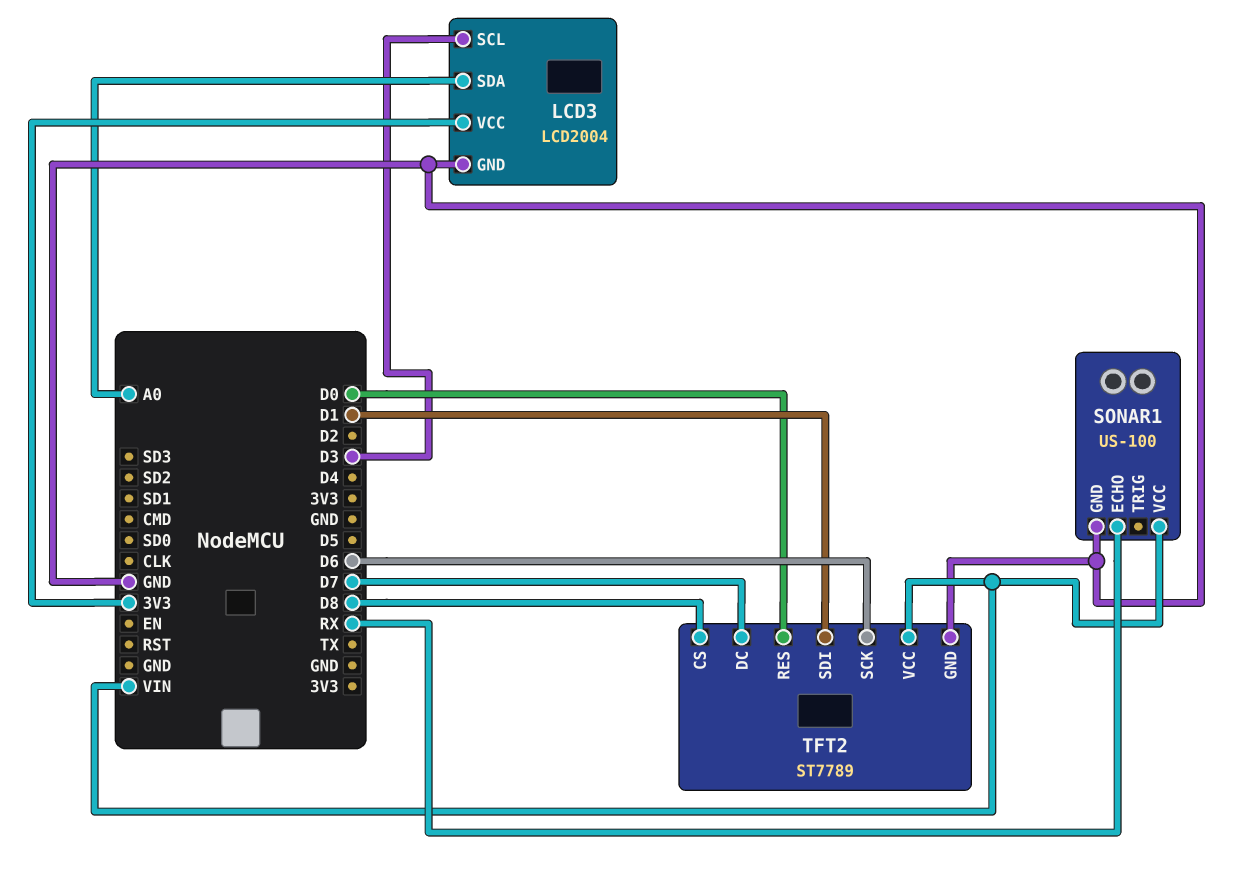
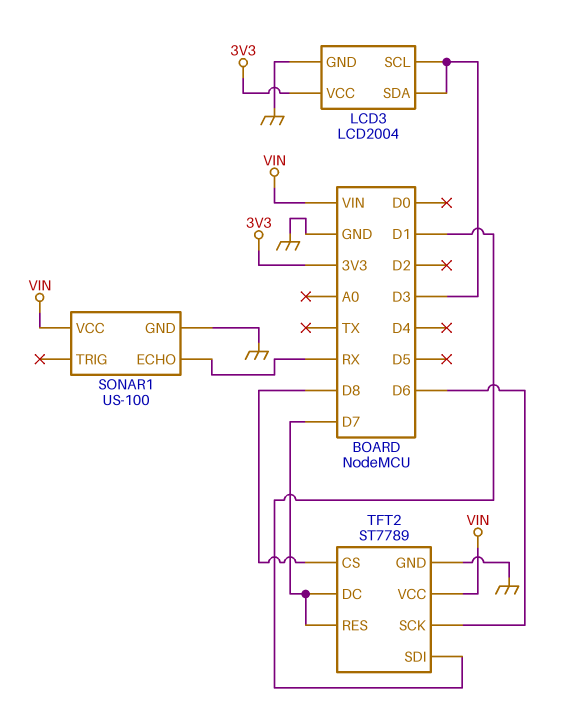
LCD3 pin SDA: A0 -> D3
TFT2 pin RES: D0 -> D7

